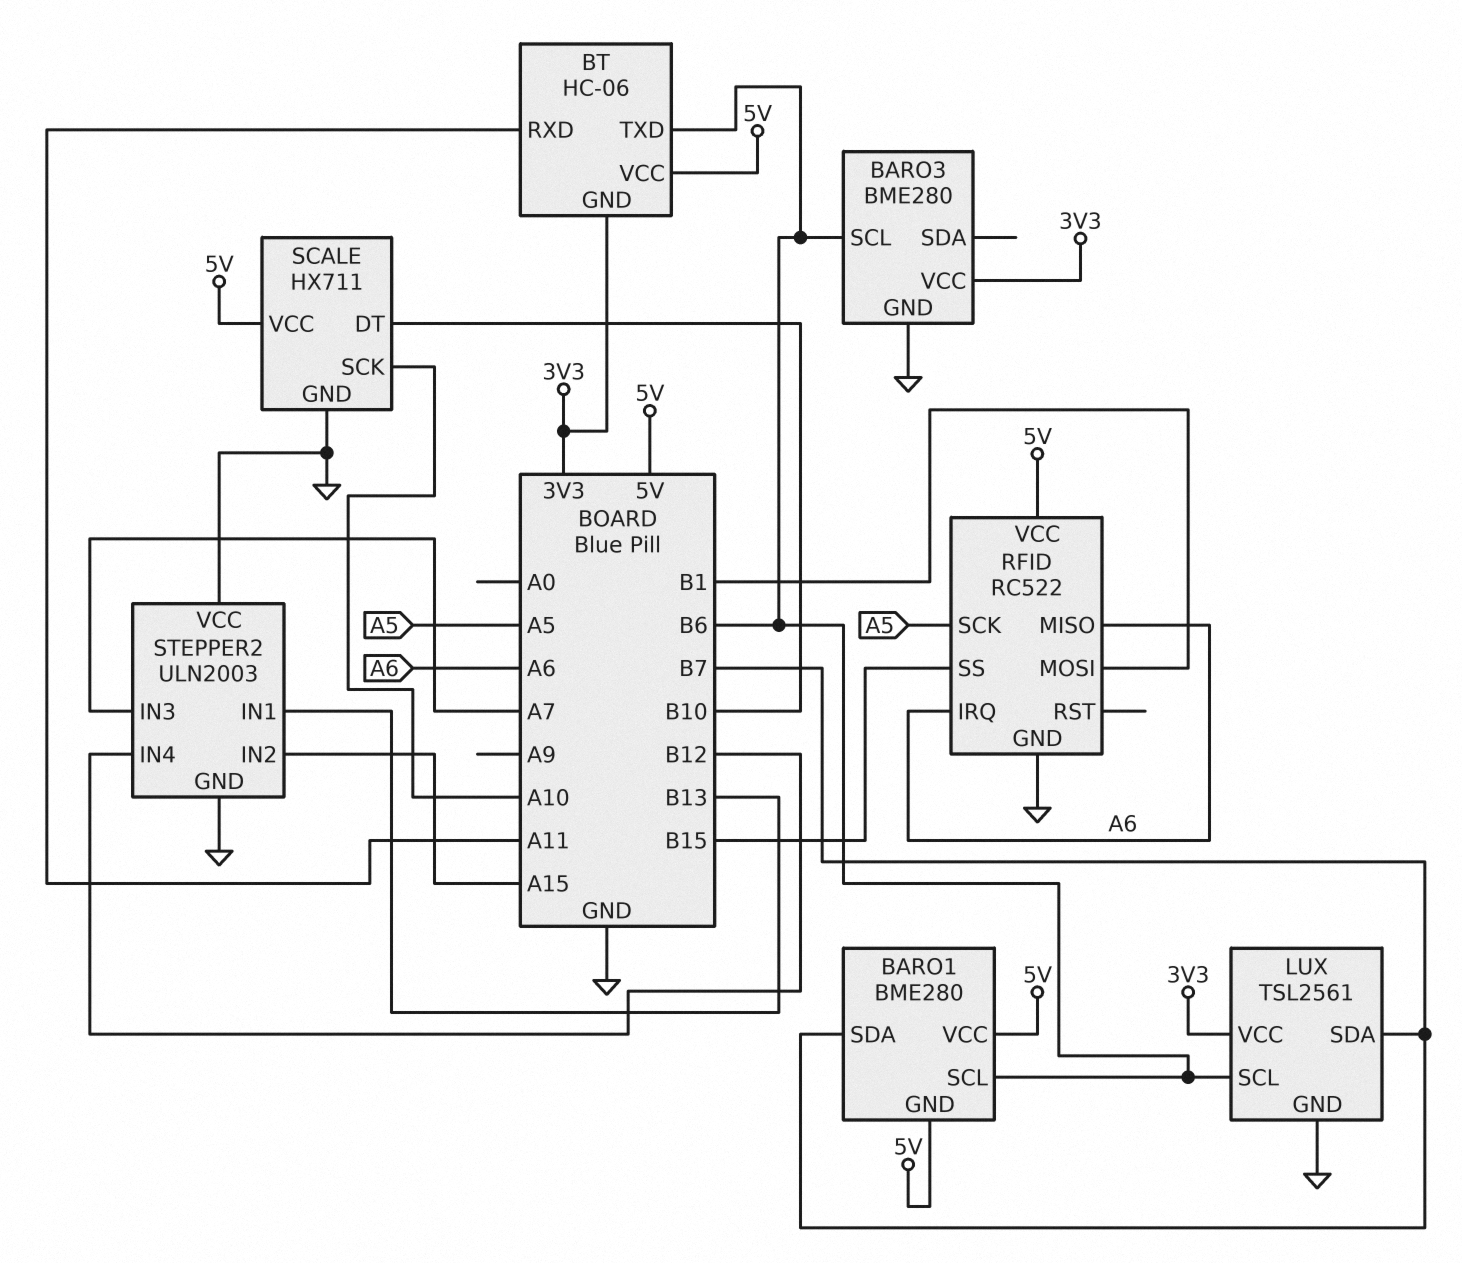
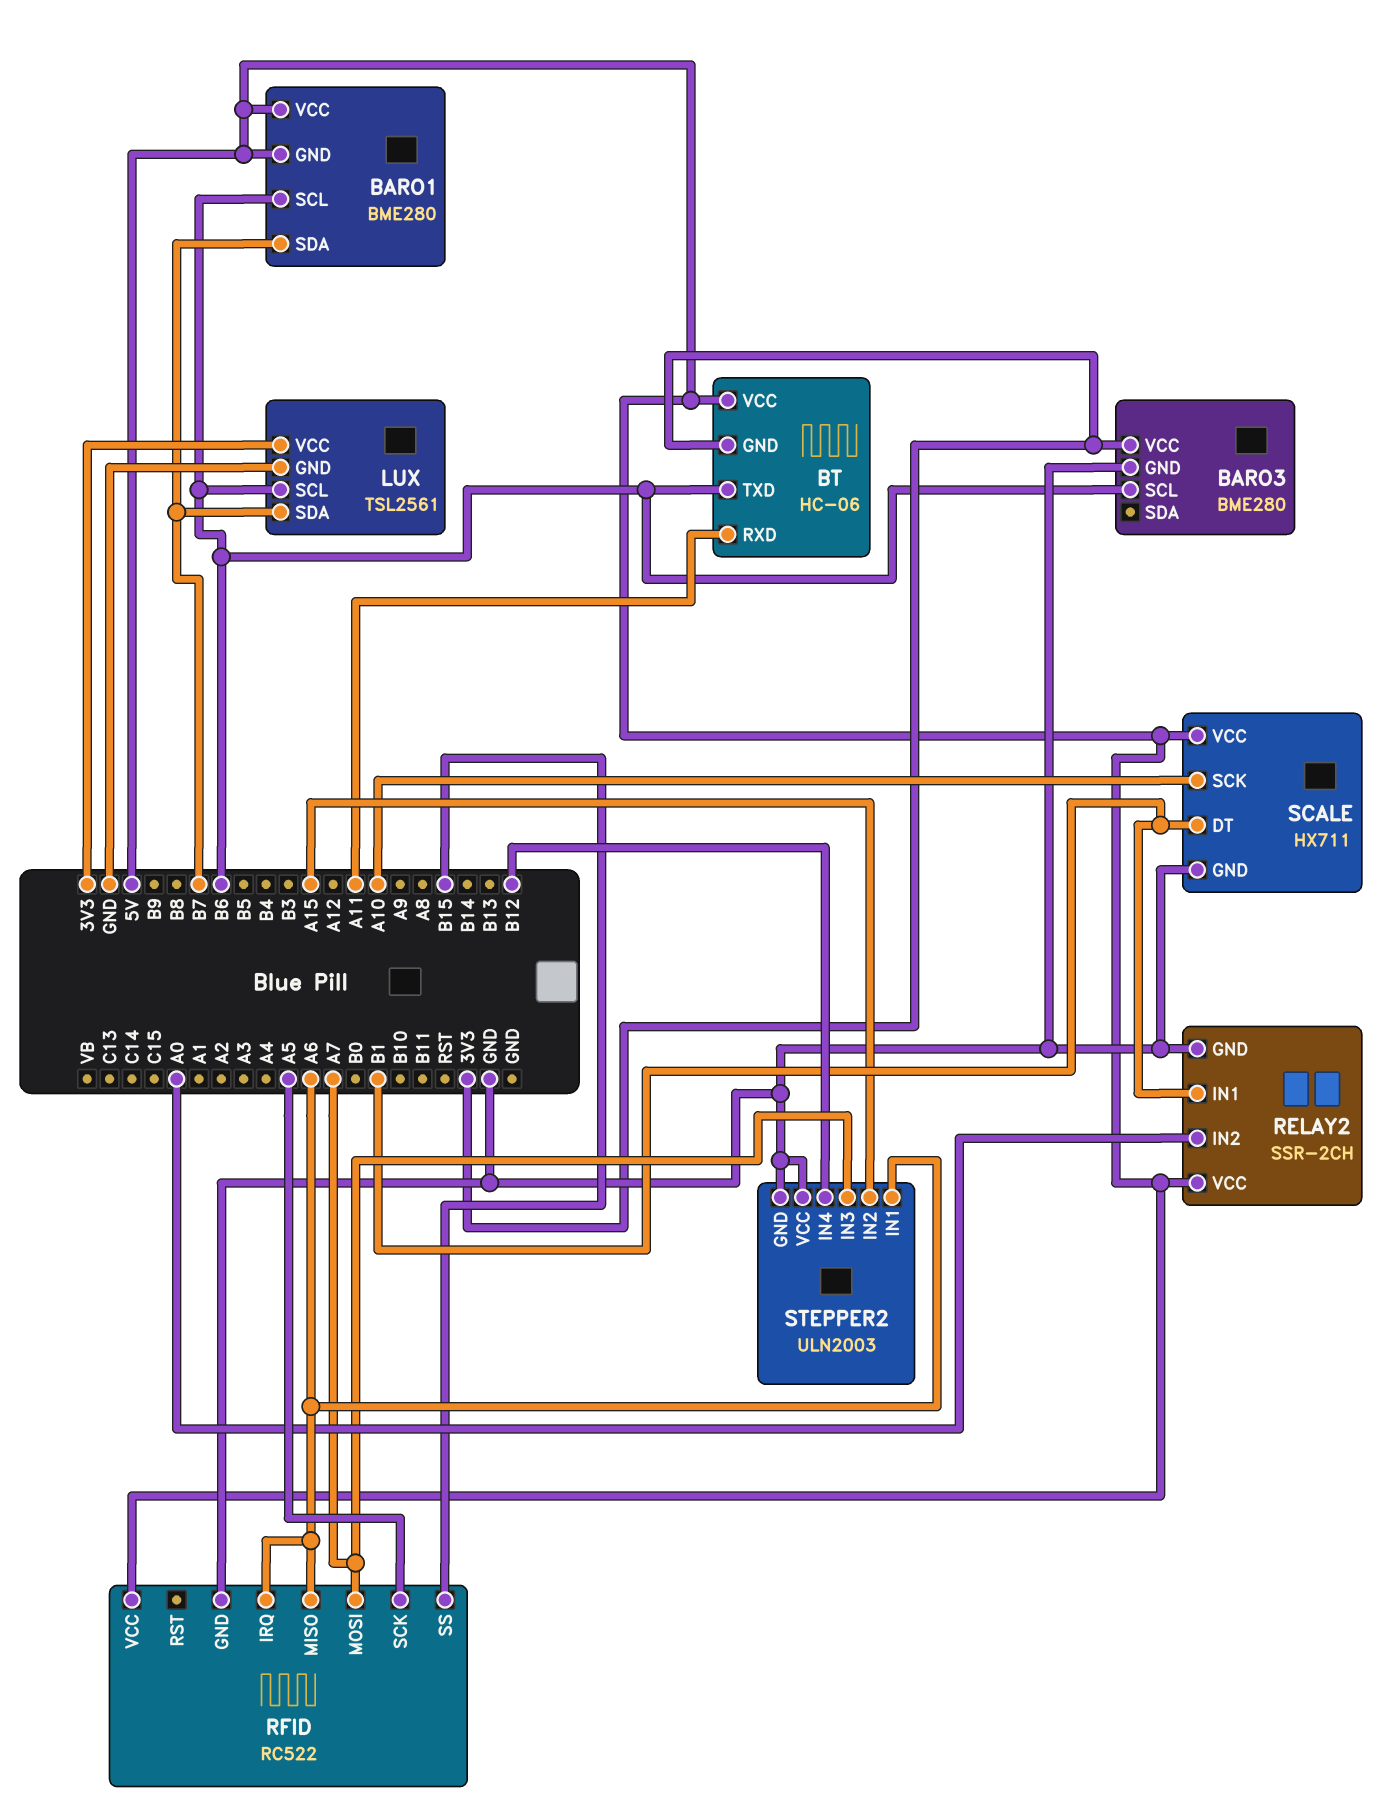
RELAY2: none -> SSR-2CH
RELAY2 pin GND: none -> GND
RELAY2 pin IN1: none -> B1
RELAY2 pin IN2: none -> A0
RELAY2 pin VCC: none -> 5V
RFID pin MOSI: B1 -> A7
SCALE pin DT: B10 -> B1
STEPPER2 pin IN1: B13 -> A6

